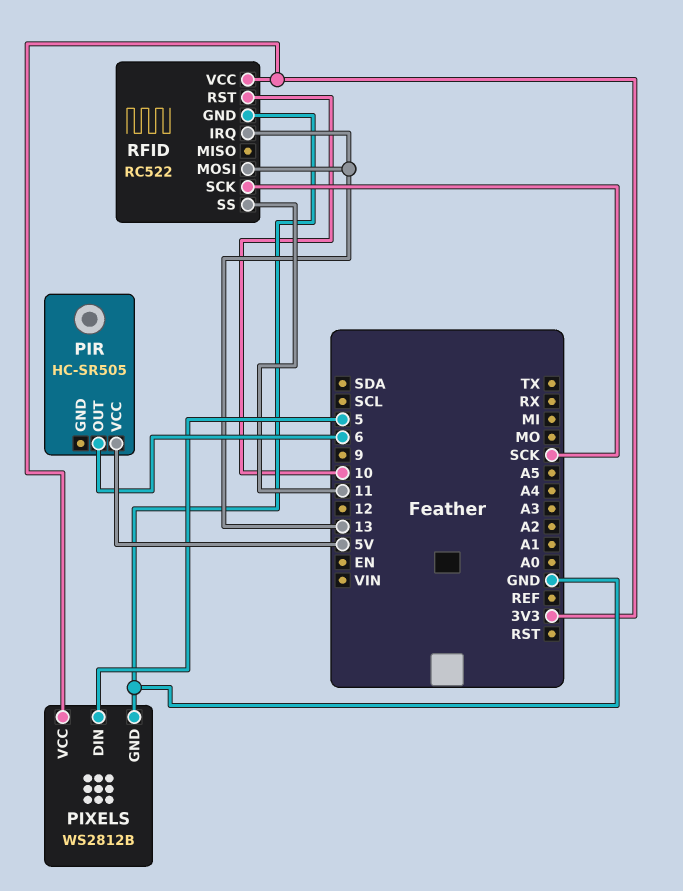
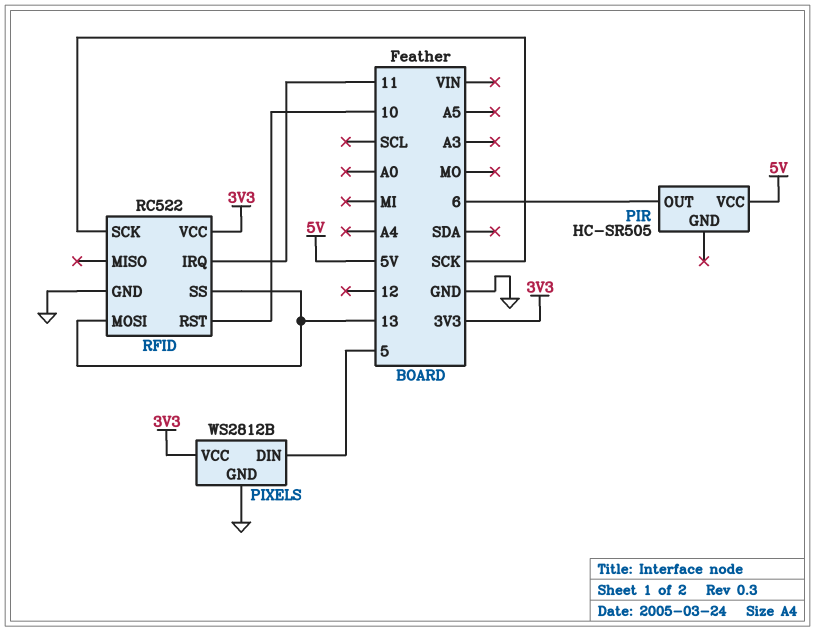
RFID pin IRQ: 13 -> 11
RFID pin SS: 11 -> 13

